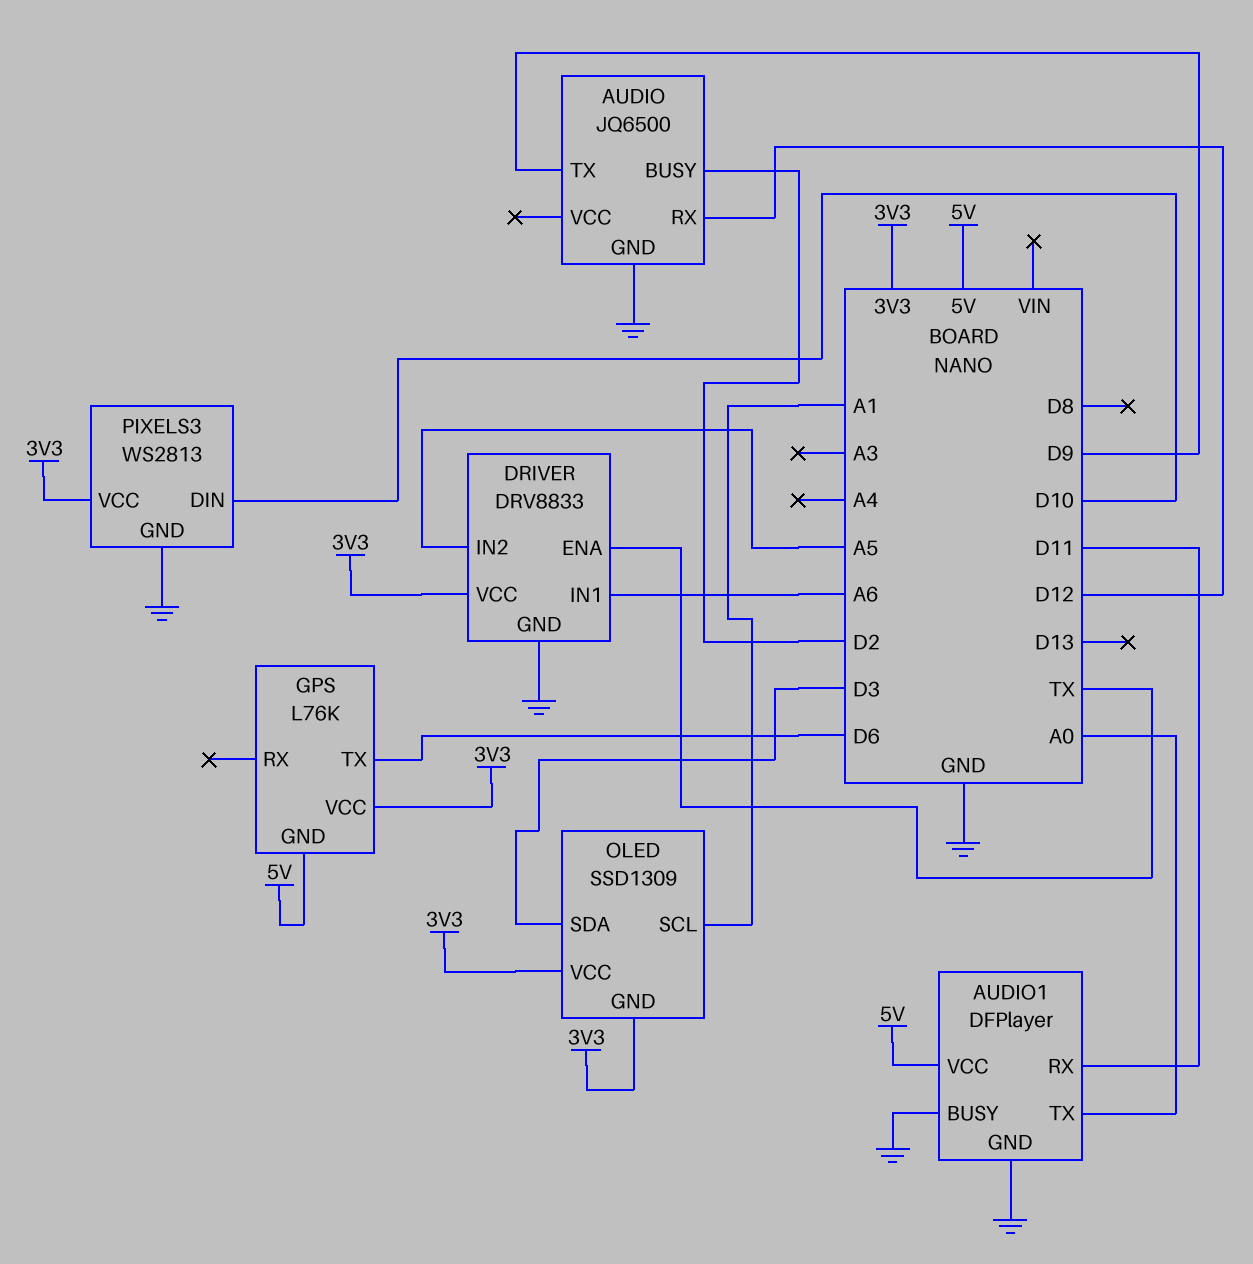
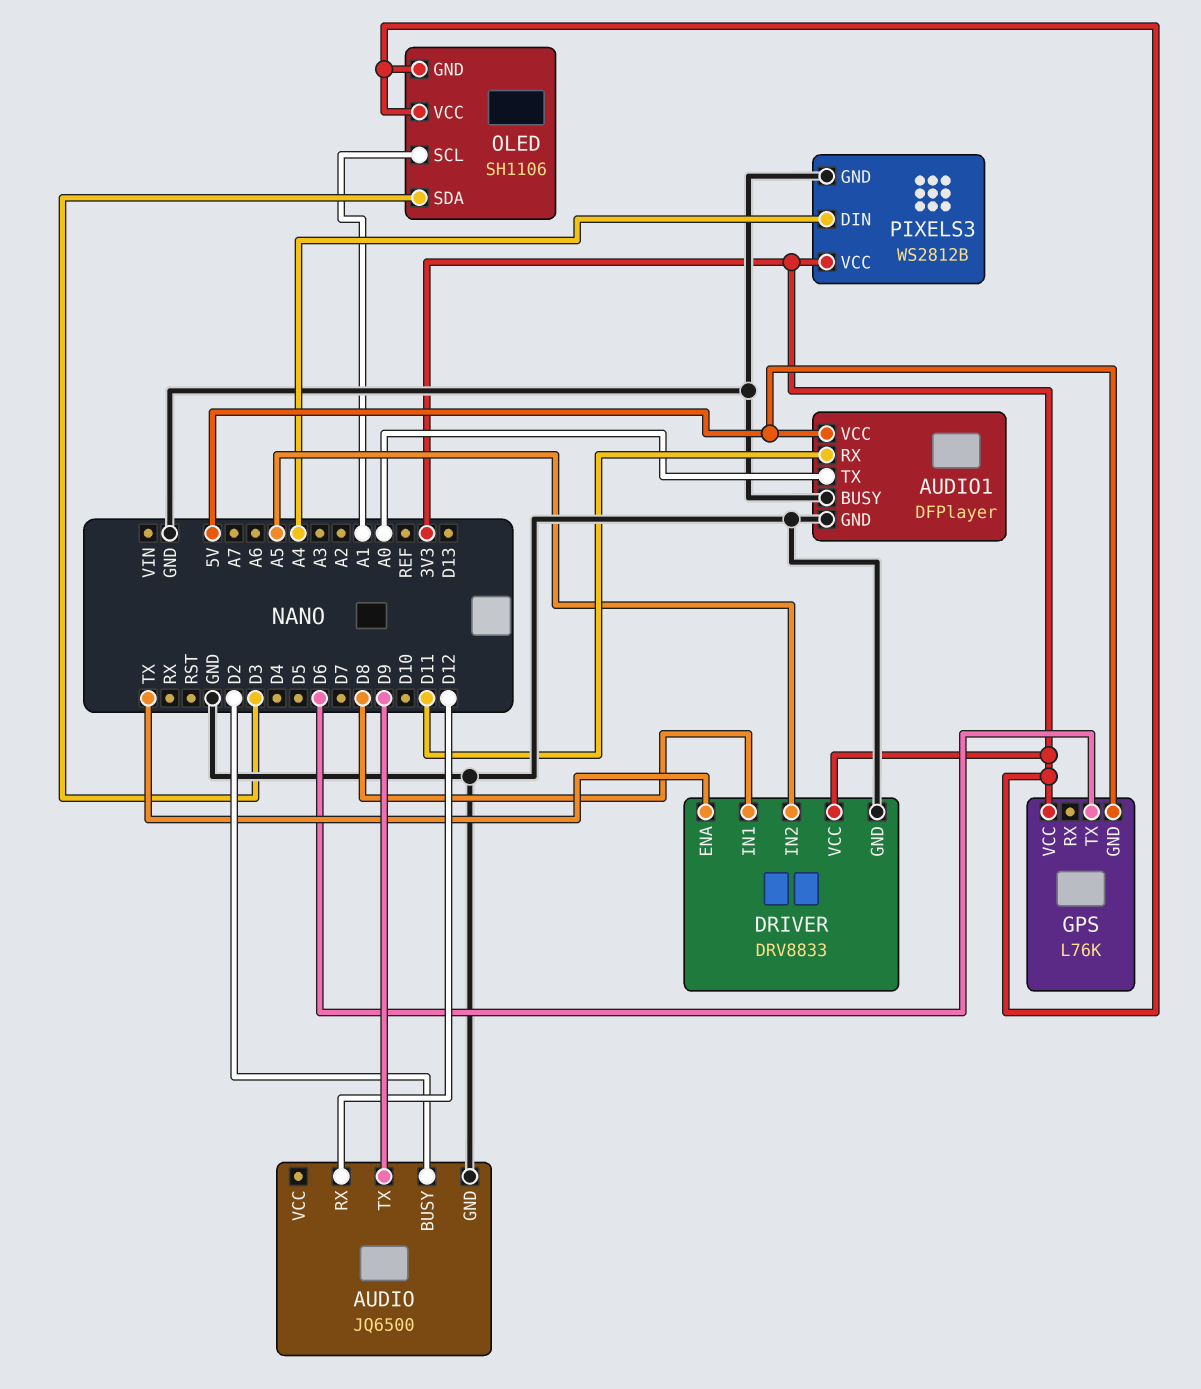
DRIVER pin IN1: A6 -> D8
OLED: SSD1309 -> SH1106
PIXELS3: WS2813 -> WS2812B
PIXELS3 pin DIN: D10 -> A4

